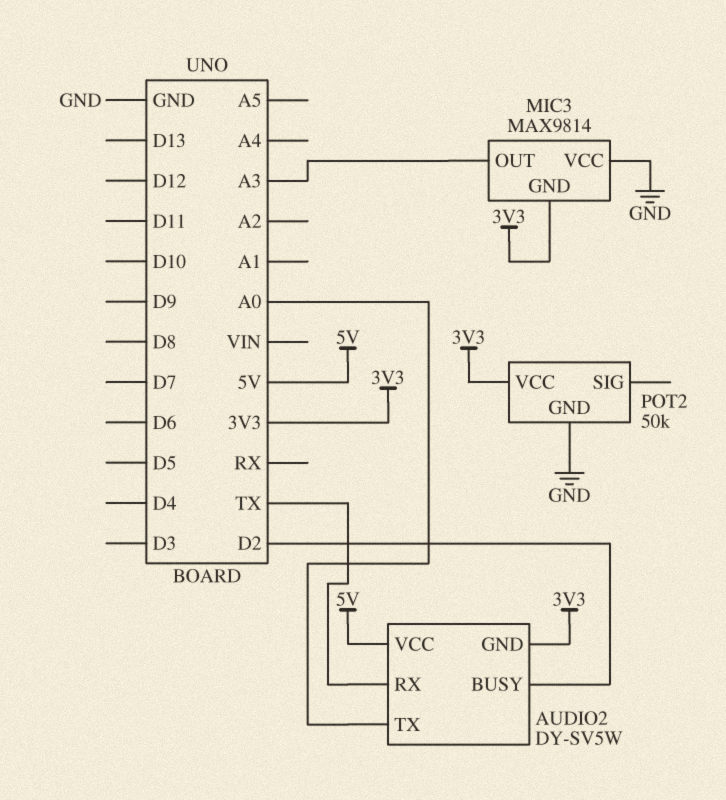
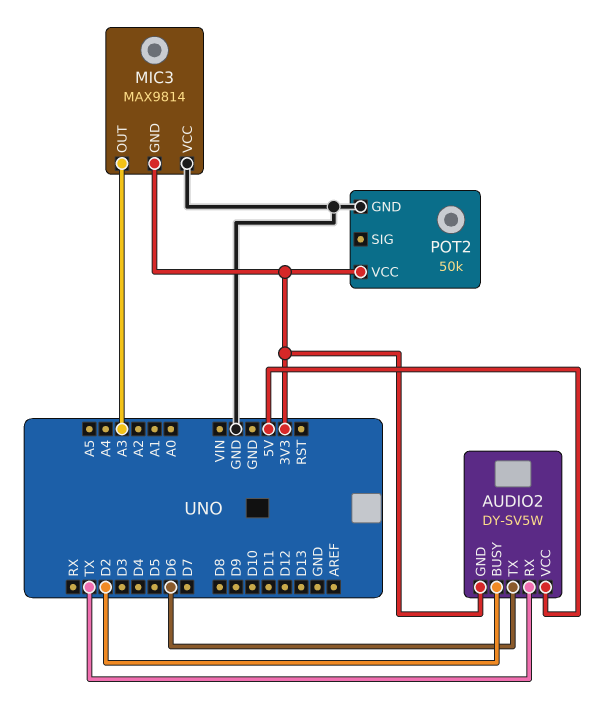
AUDIO2 pin TX: A0 -> D6

